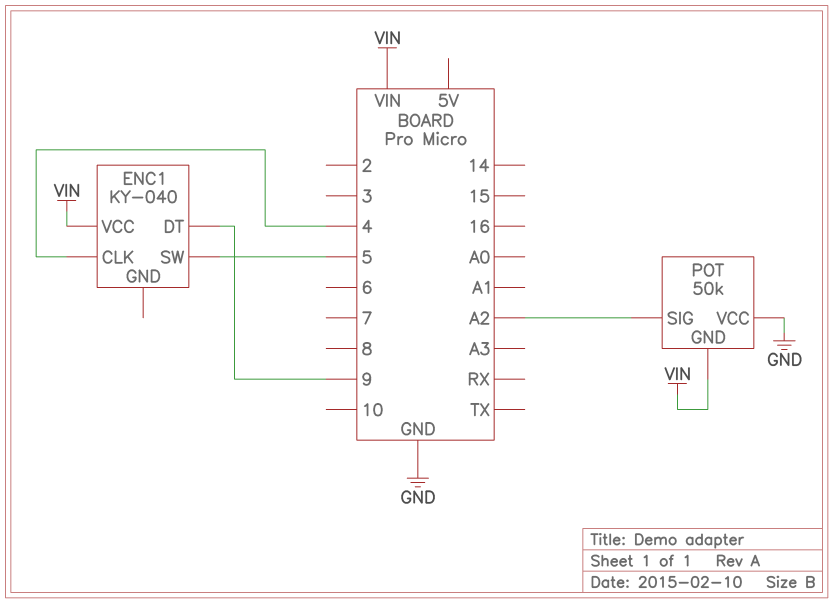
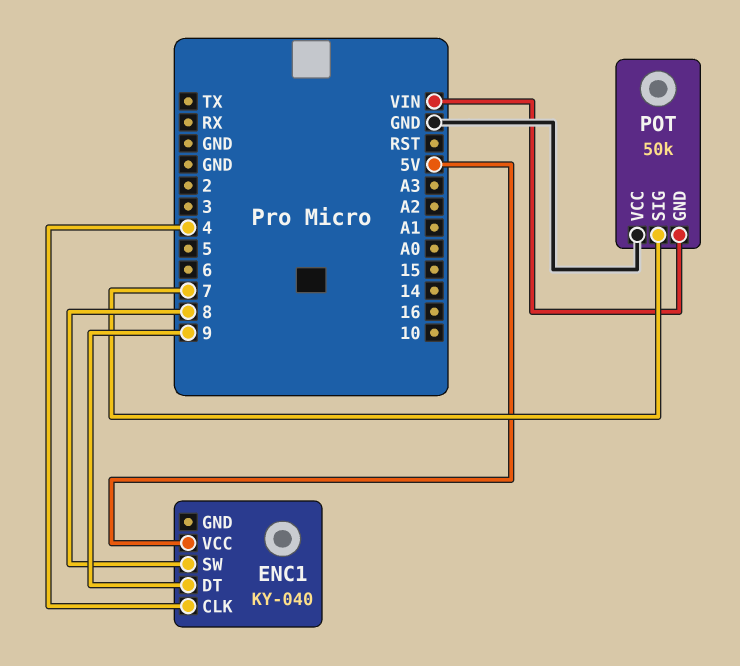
ENC1 pin SW: 5 -> 8
ENC1 pin VCC: VIN -> 5V
POT pin SIG: A2 -> 7

